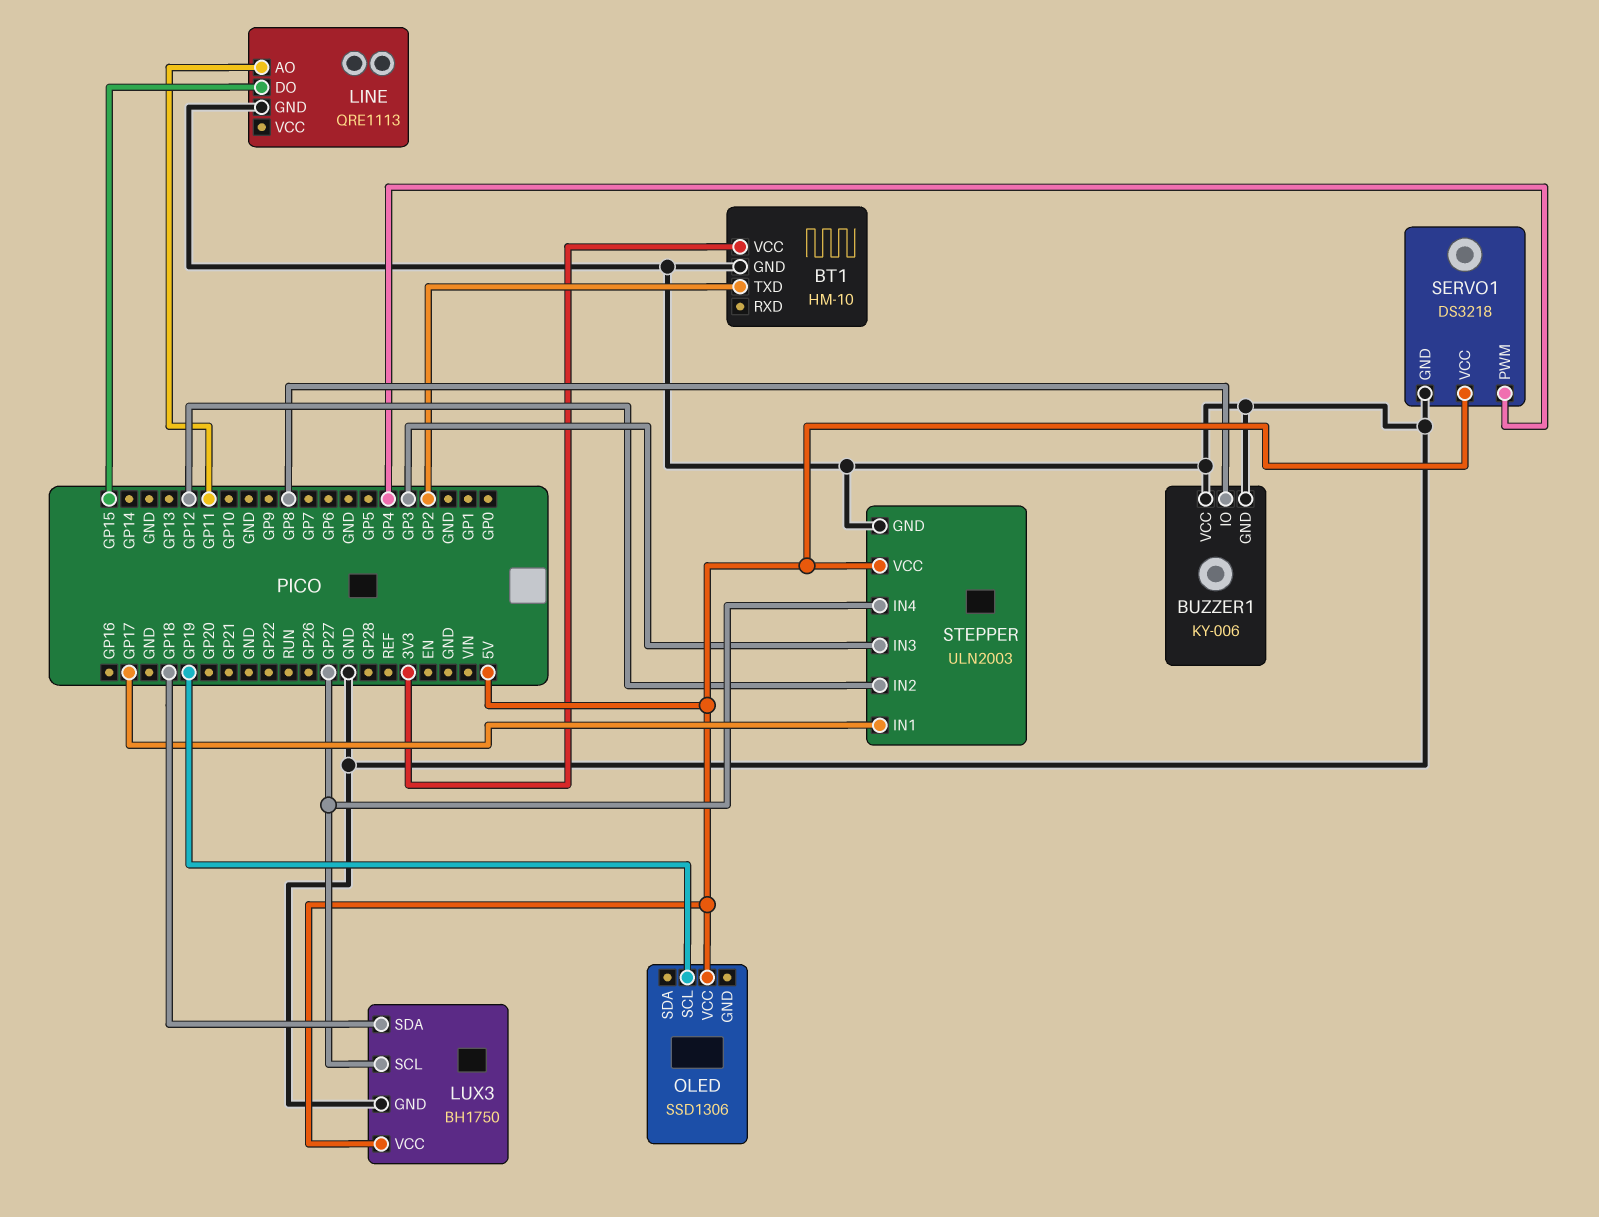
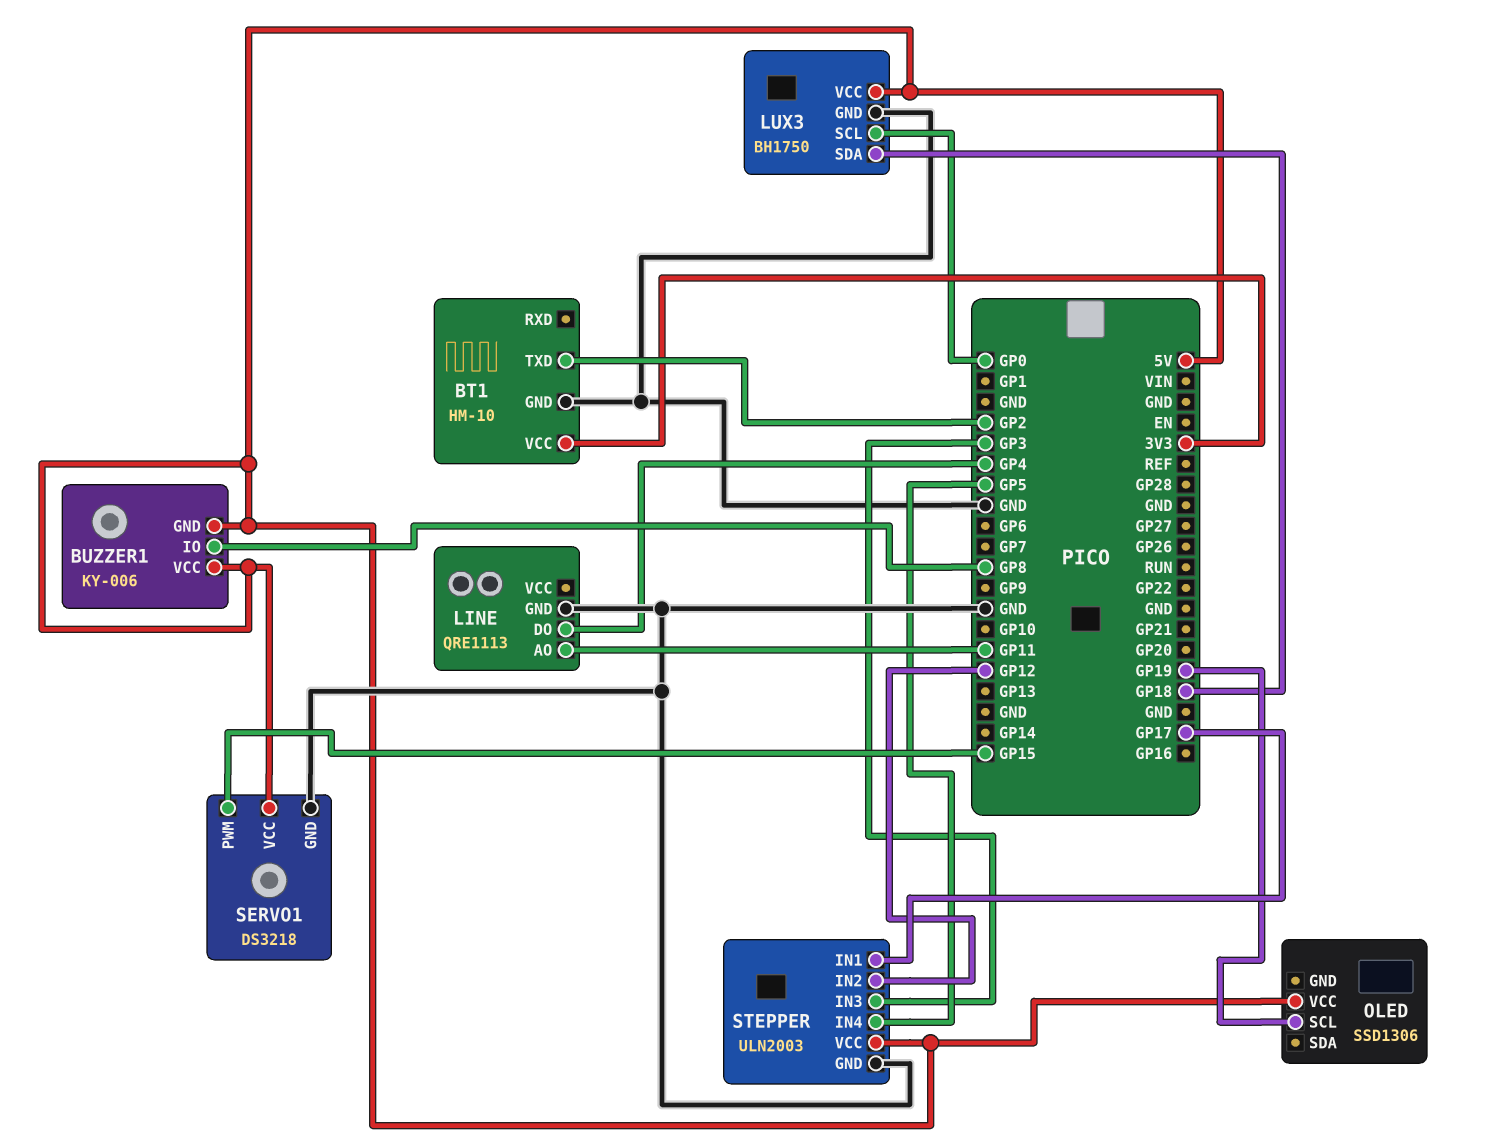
BUZZER1 pin GND: GND -> 5V
BUZZER1 pin VCC: GND -> 5V
LINE pin DO: GP15 -> GP4
LUX3 pin SCL: GP27 -> GP0
SERVO1 pin PWM: GP4 -> GP15
STEPPER pin IN4: GP27 -> GP5

